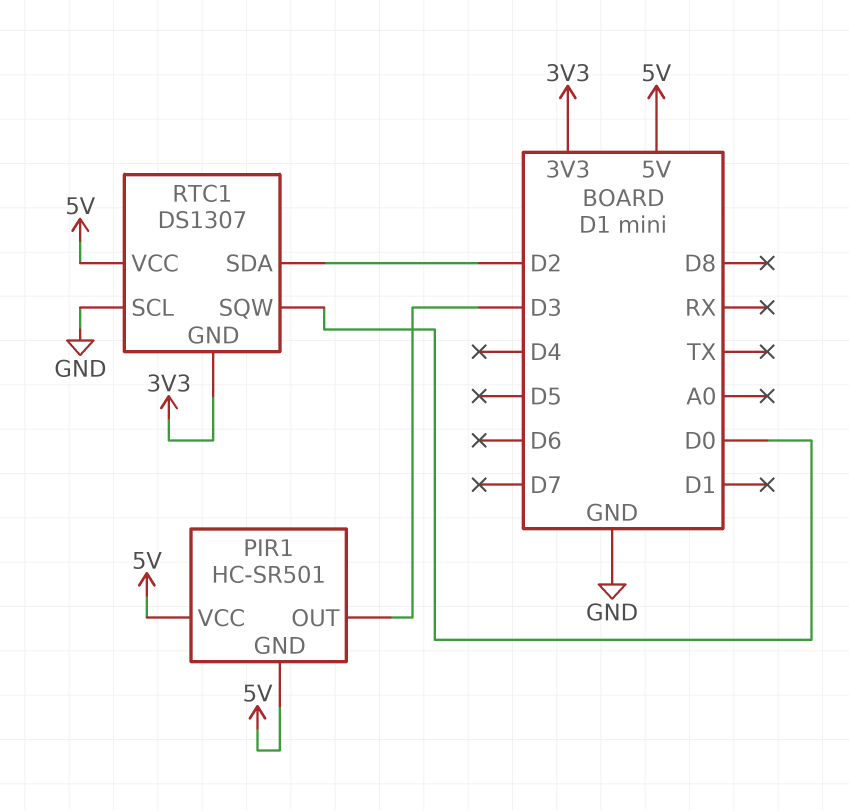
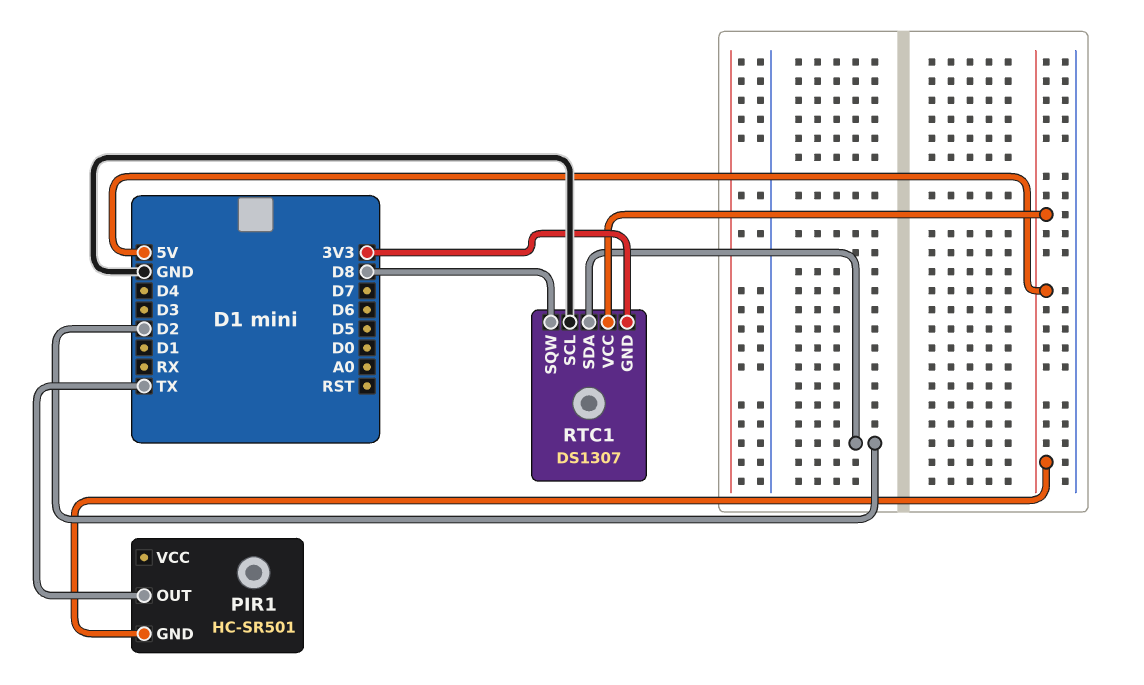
PIR1 pin OUT: D3 -> TX
PIR1 pin VCC: 5V -> none
RTC1 pin SQW: D0 -> D8

